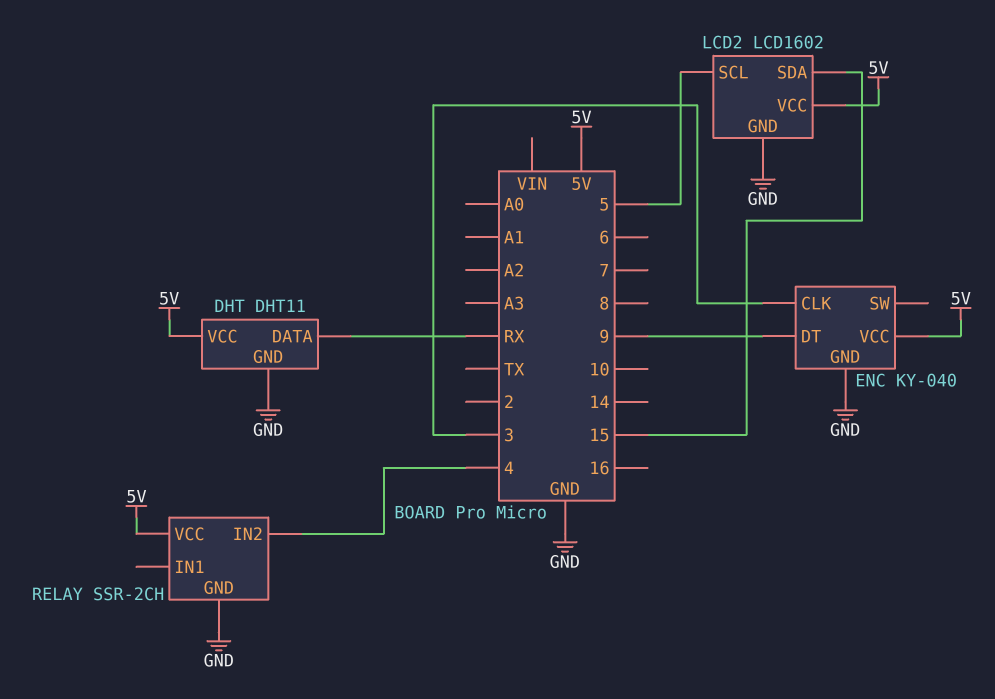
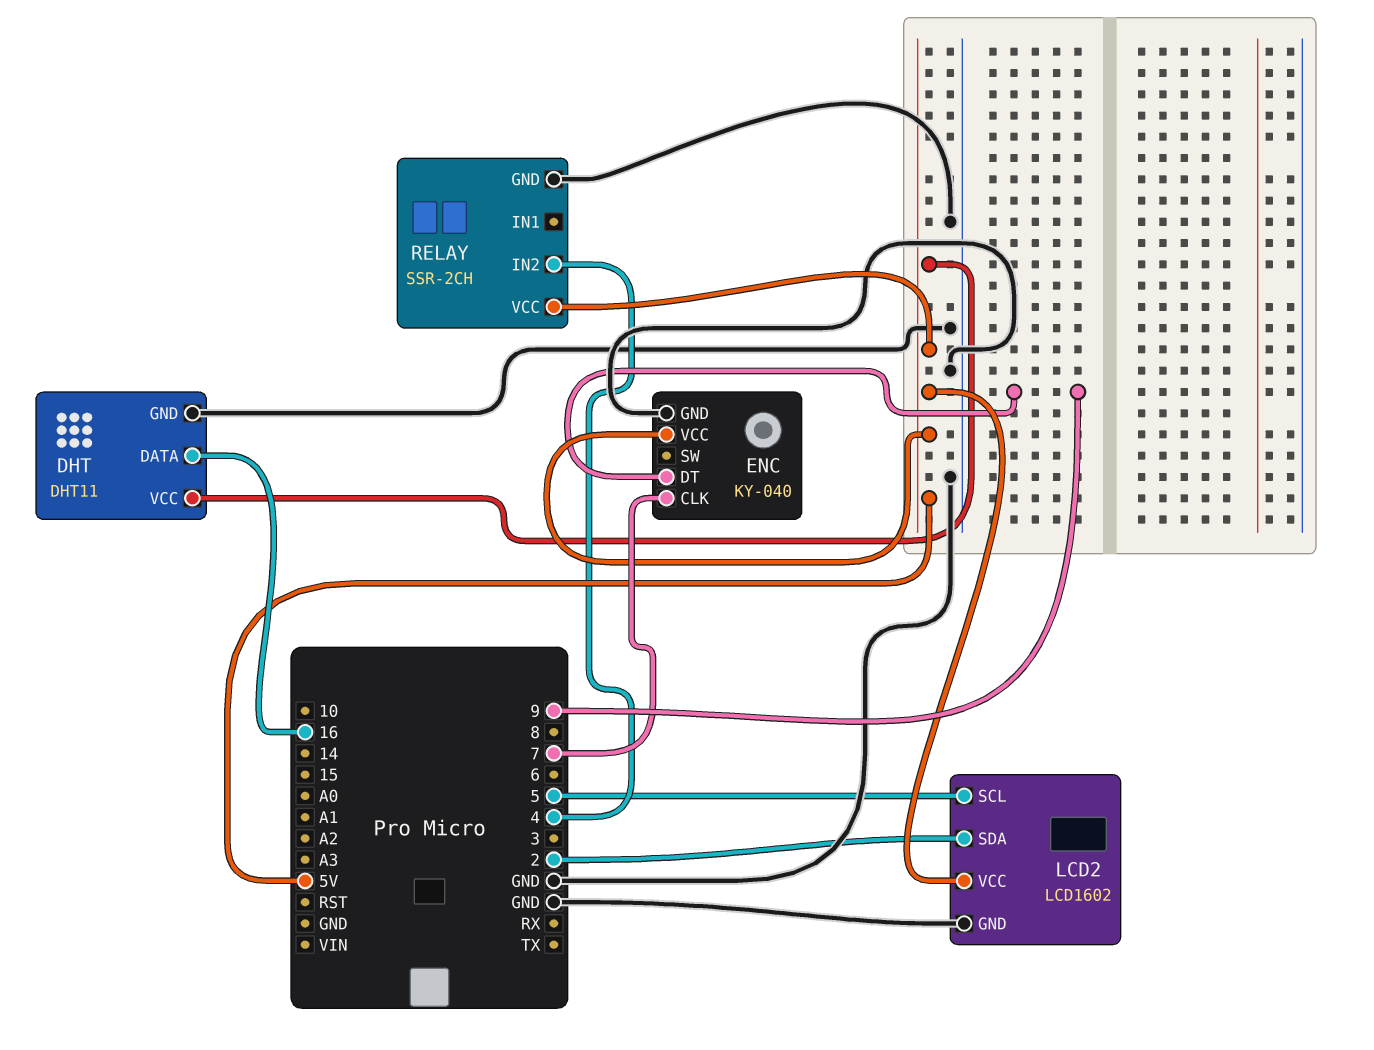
DHT pin DATA: RX -> 16
ENC pin CLK: 3 -> 7
LCD2 pin SDA: 15 -> 2

